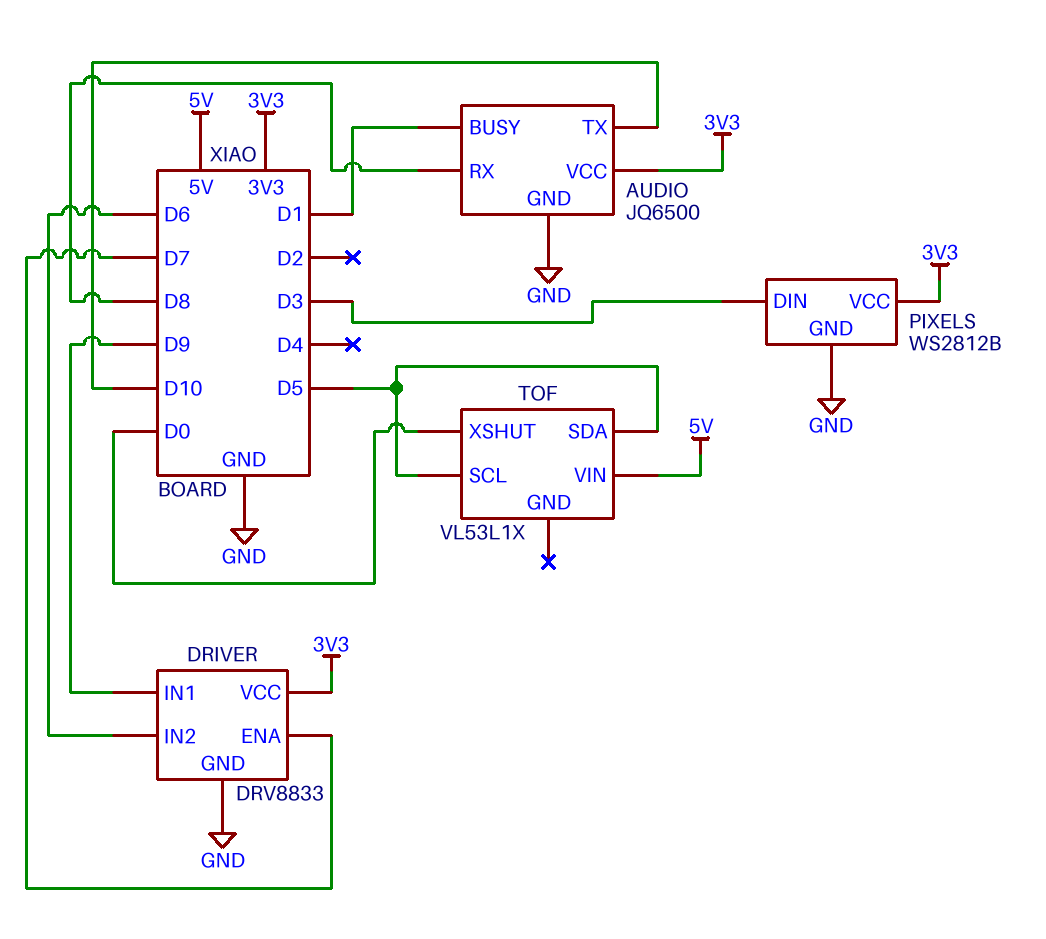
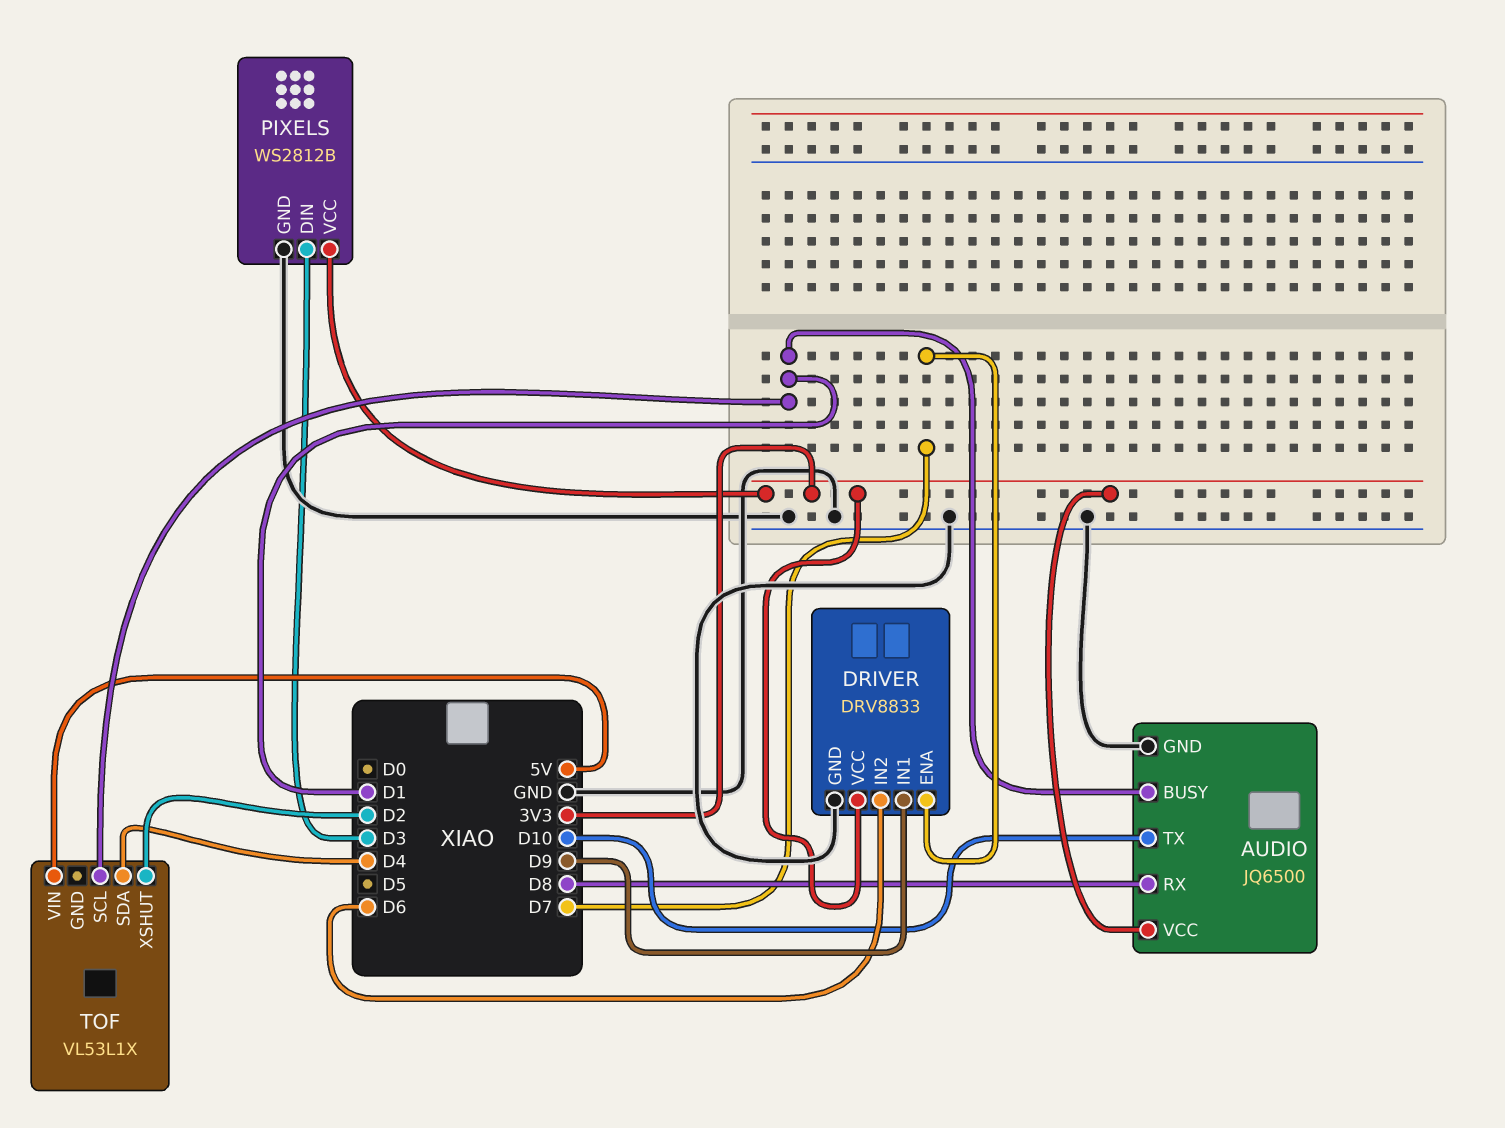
TOF pin SCL: D5 -> D1
TOF pin SDA: D5 -> D4
TOF pin XSHUT: D0 -> D2

